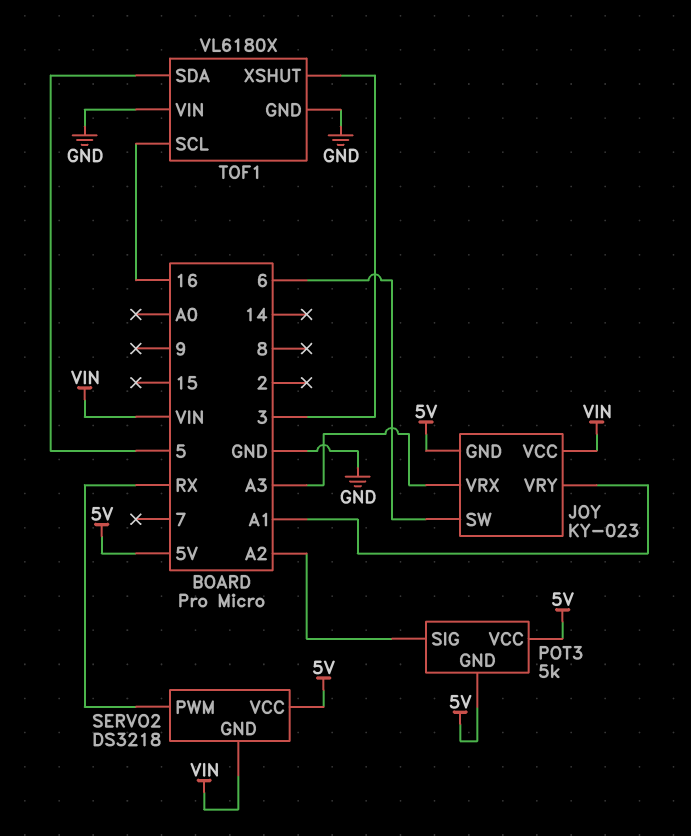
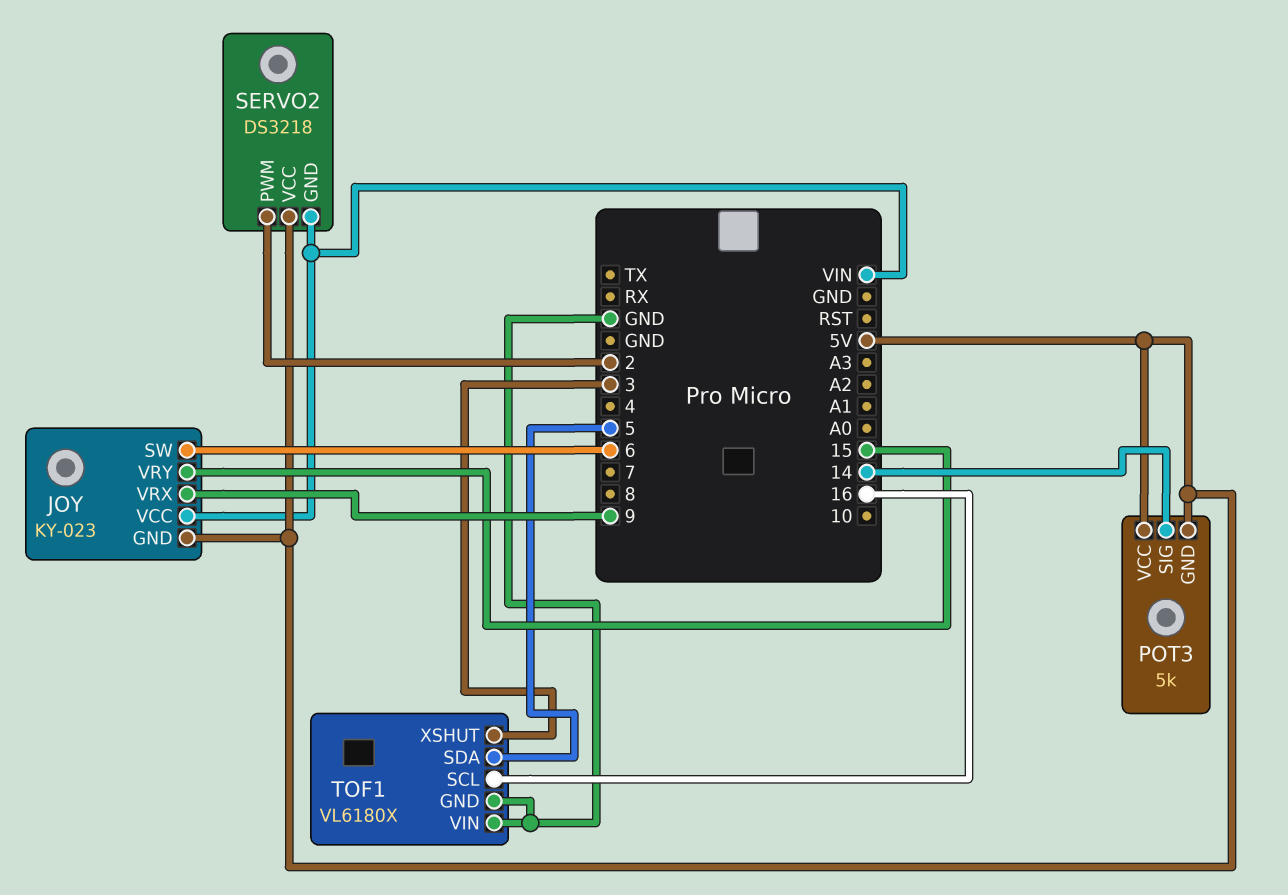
JOY pin VRX: A3 -> 9
JOY pin VRY: A1 -> 15
POT3 pin SIG: A2 -> 14
SERVO2 pin PWM: RX -> 2

